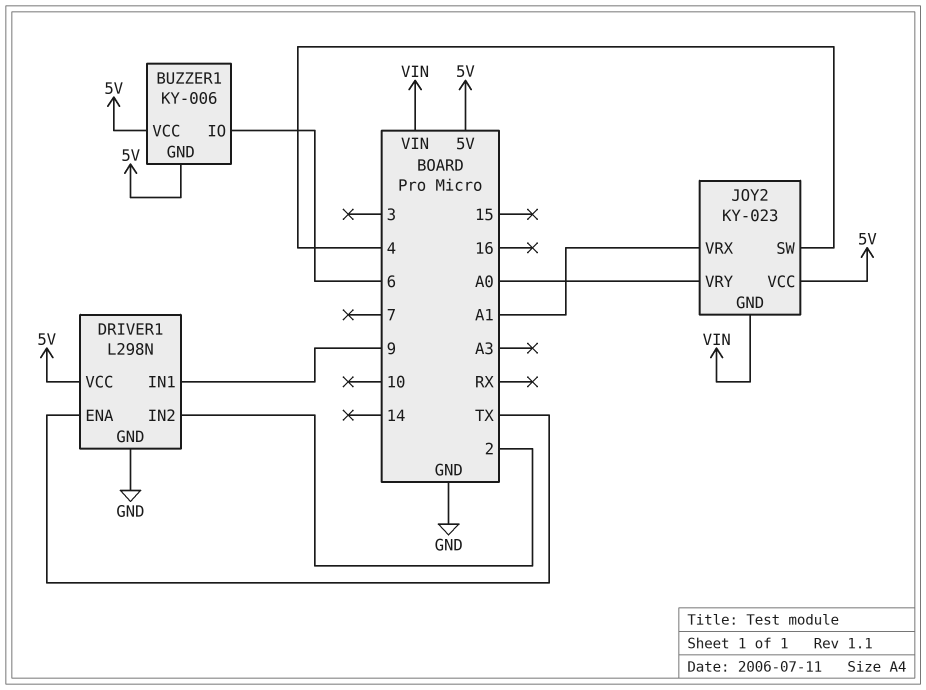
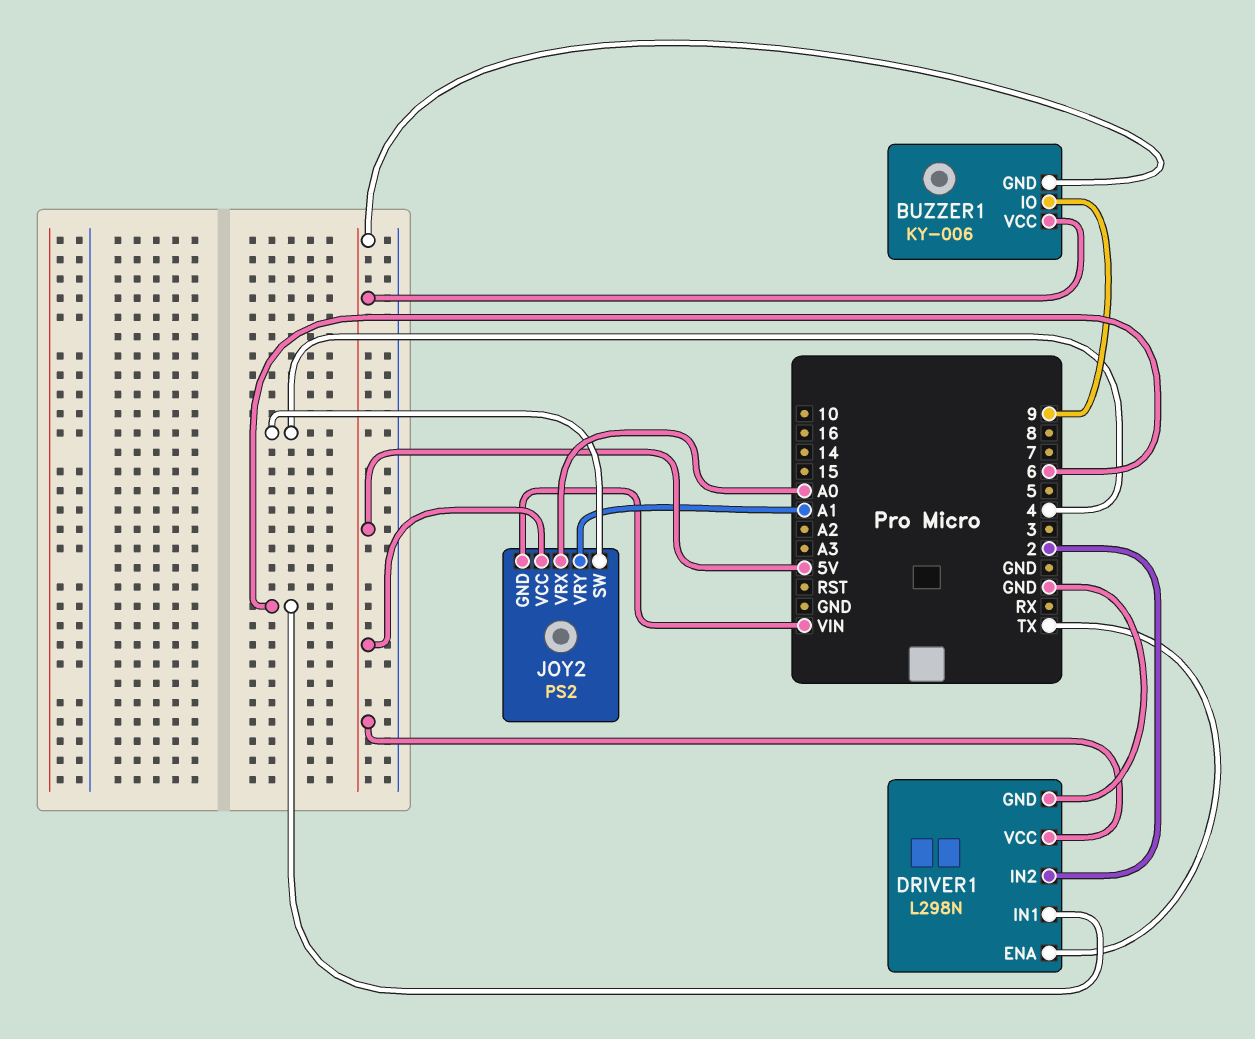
BUZZER1 pin IO: 6 -> 9
DRIVER1 pin IN1: 9 -> 6
JOY2: KY-023 -> PS2
JOY2 pin VRX: A1 -> A0
JOY2 pin VRY: A0 -> A1

